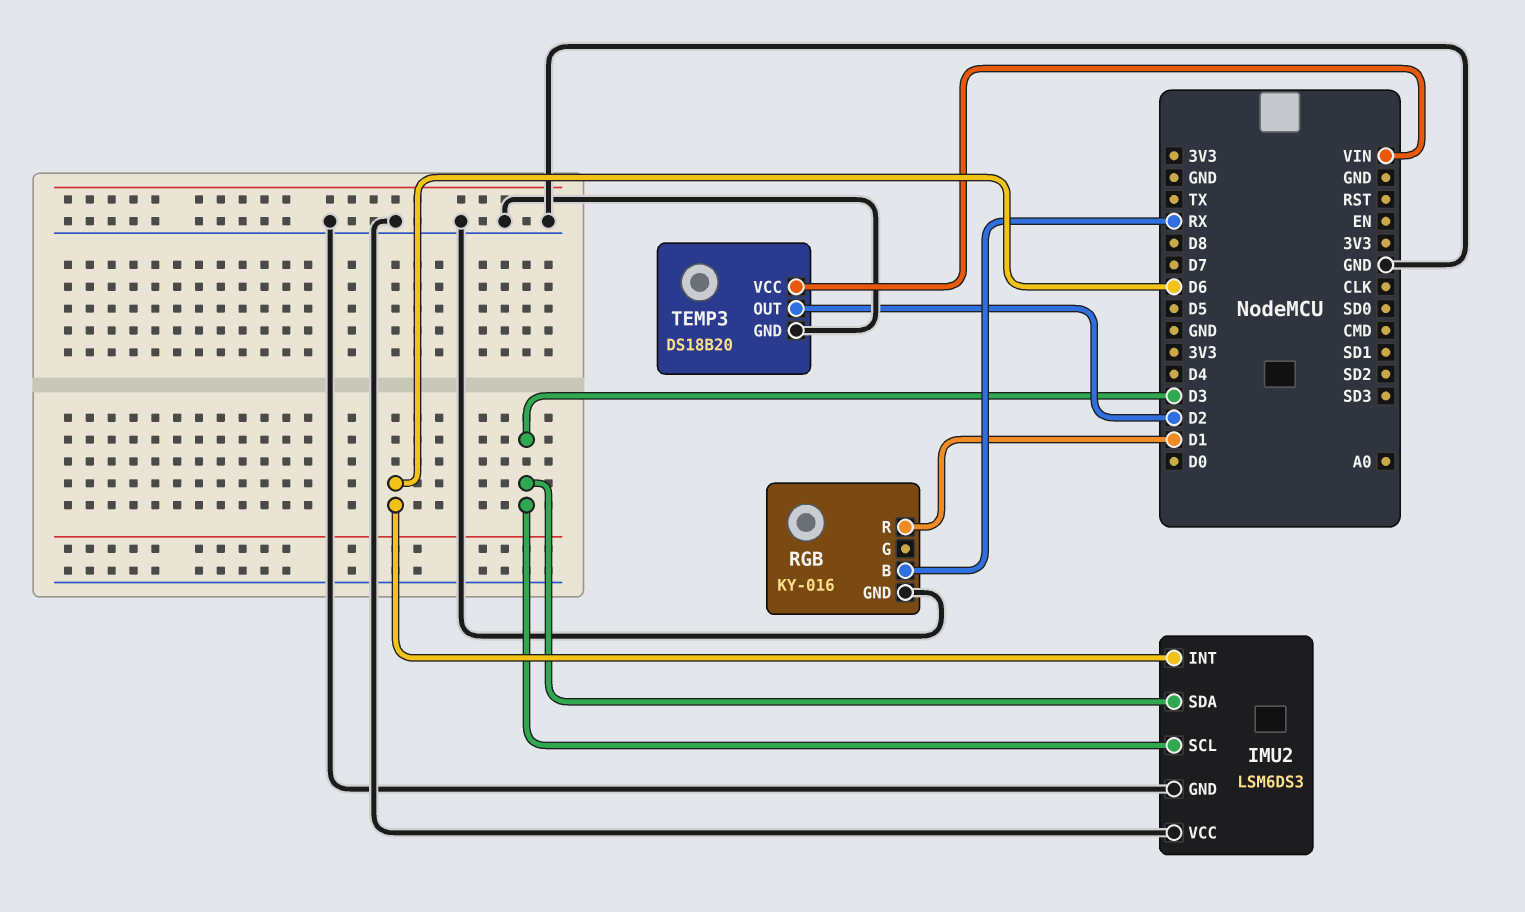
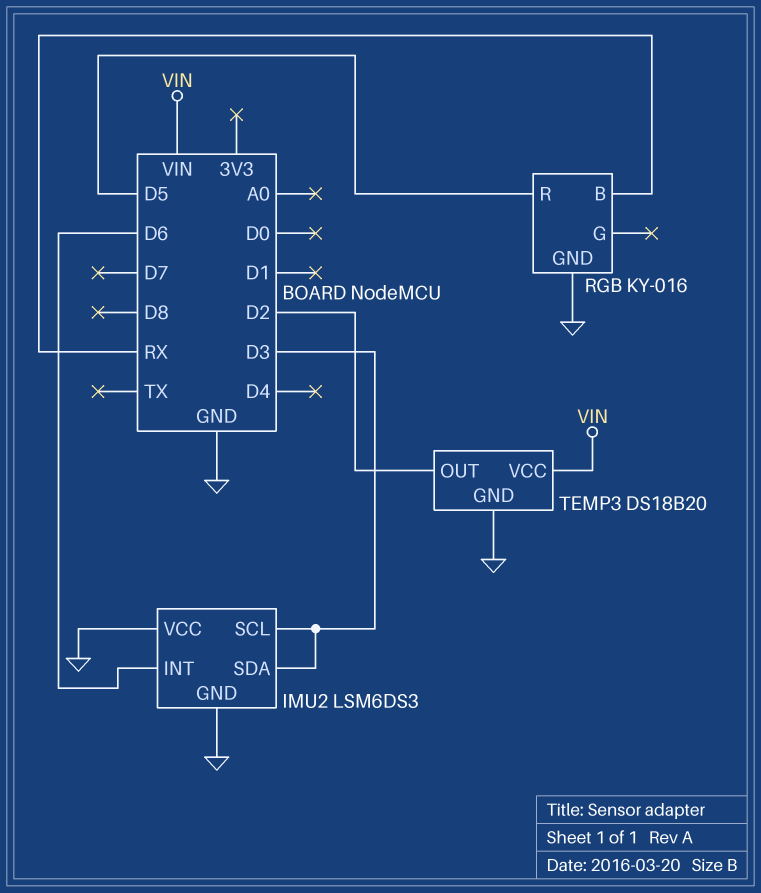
RGB pin R: D1 -> D5

